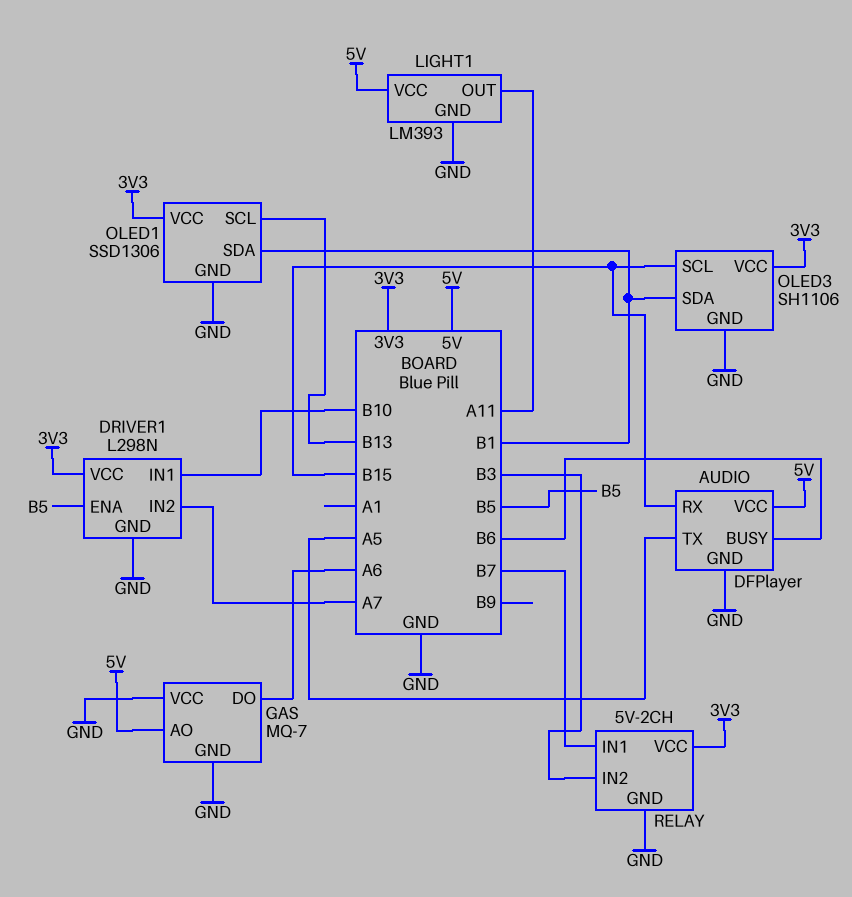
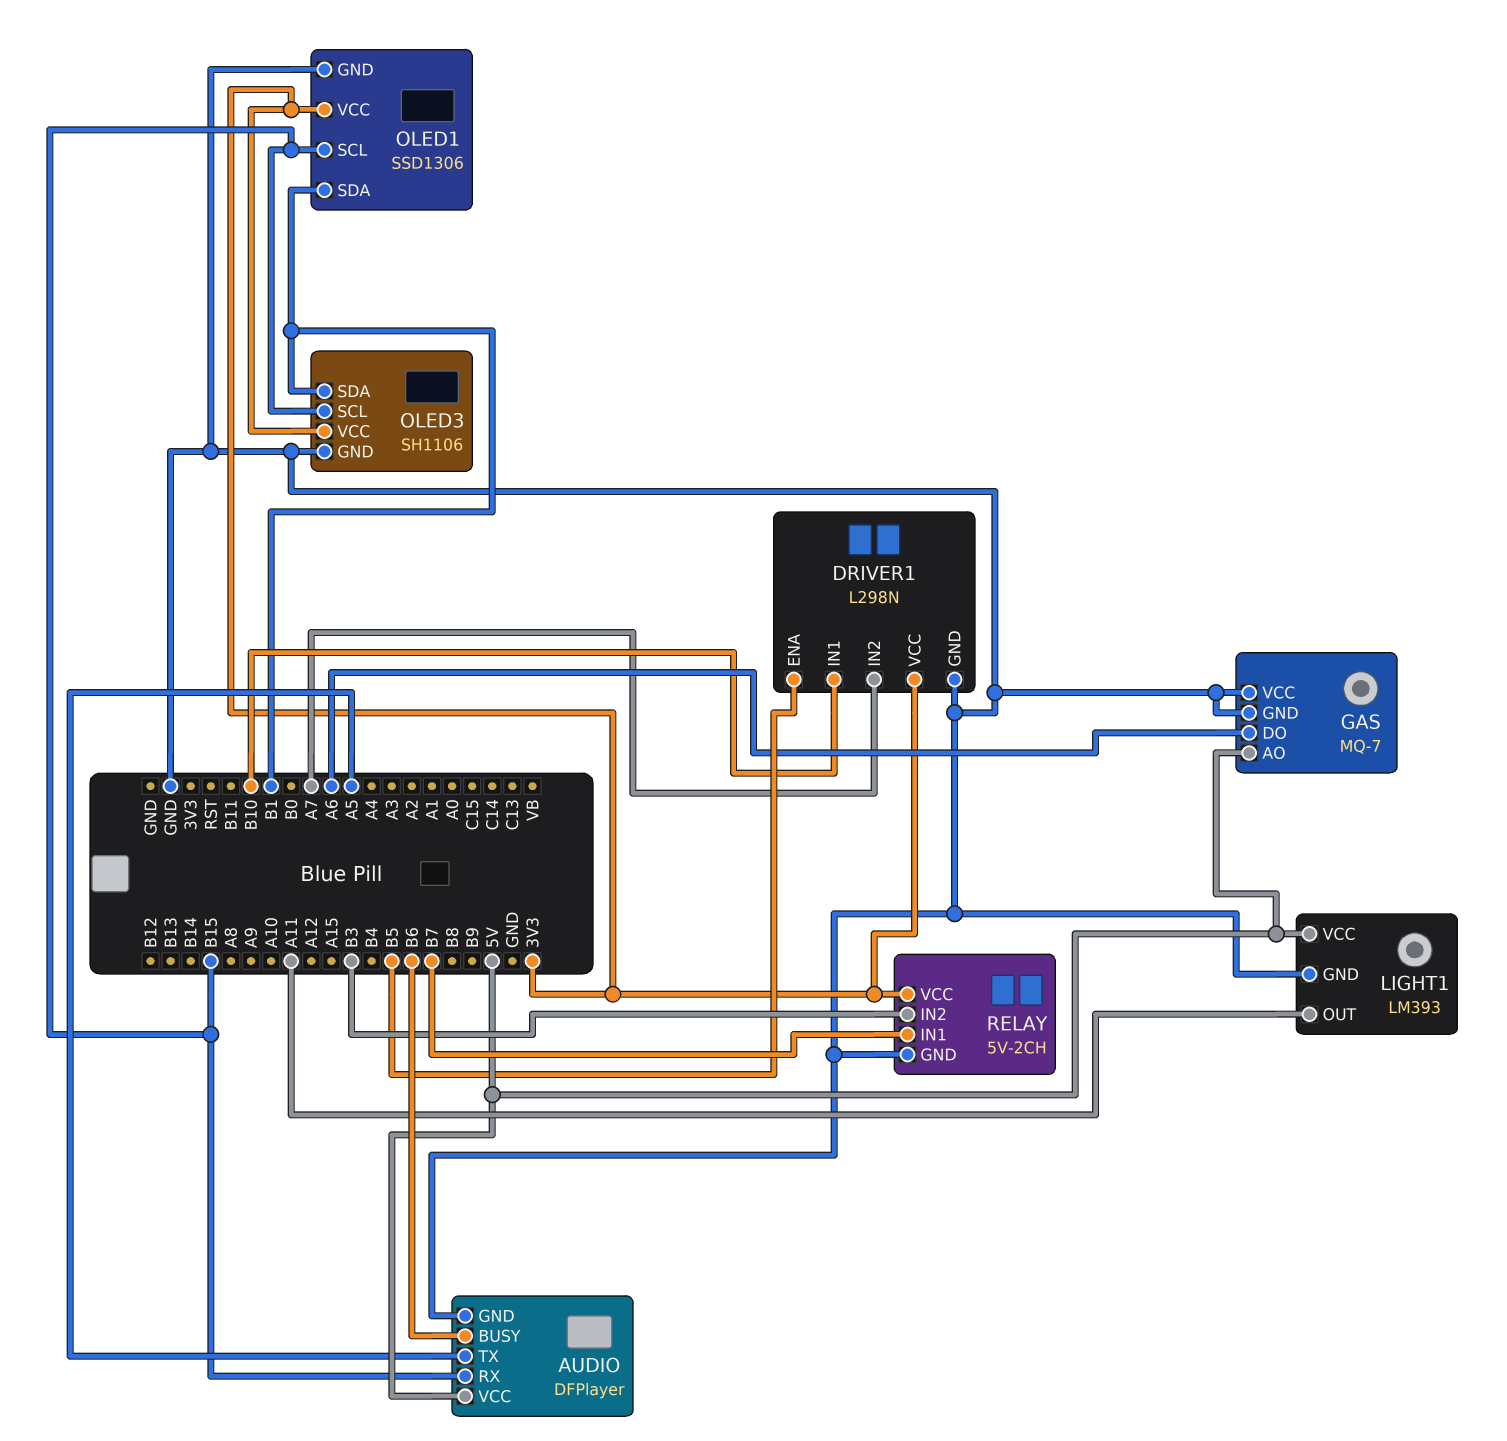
OLED1 pin SCL: B13 -> B15

